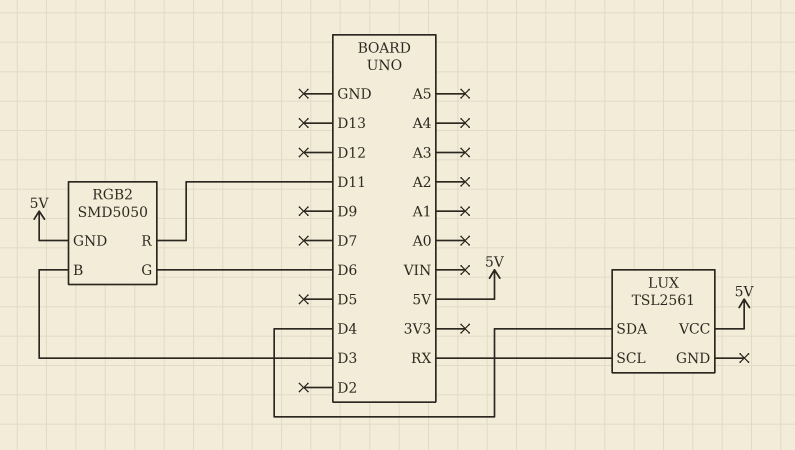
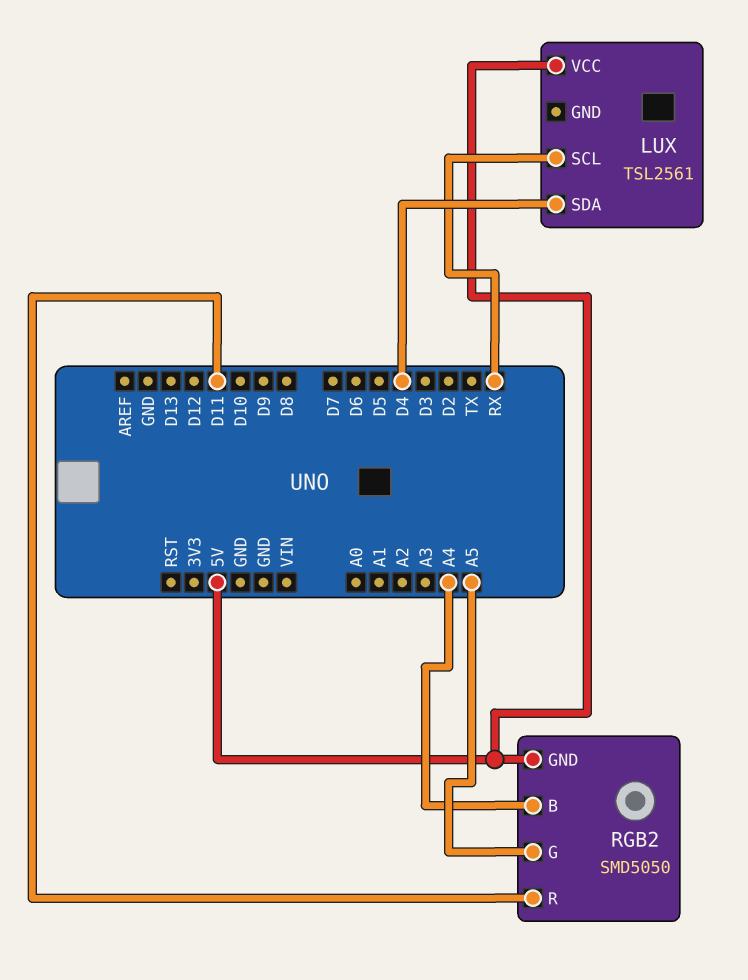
RGB2 pin B: D3 -> A4
RGB2 pin G: D6 -> A5

